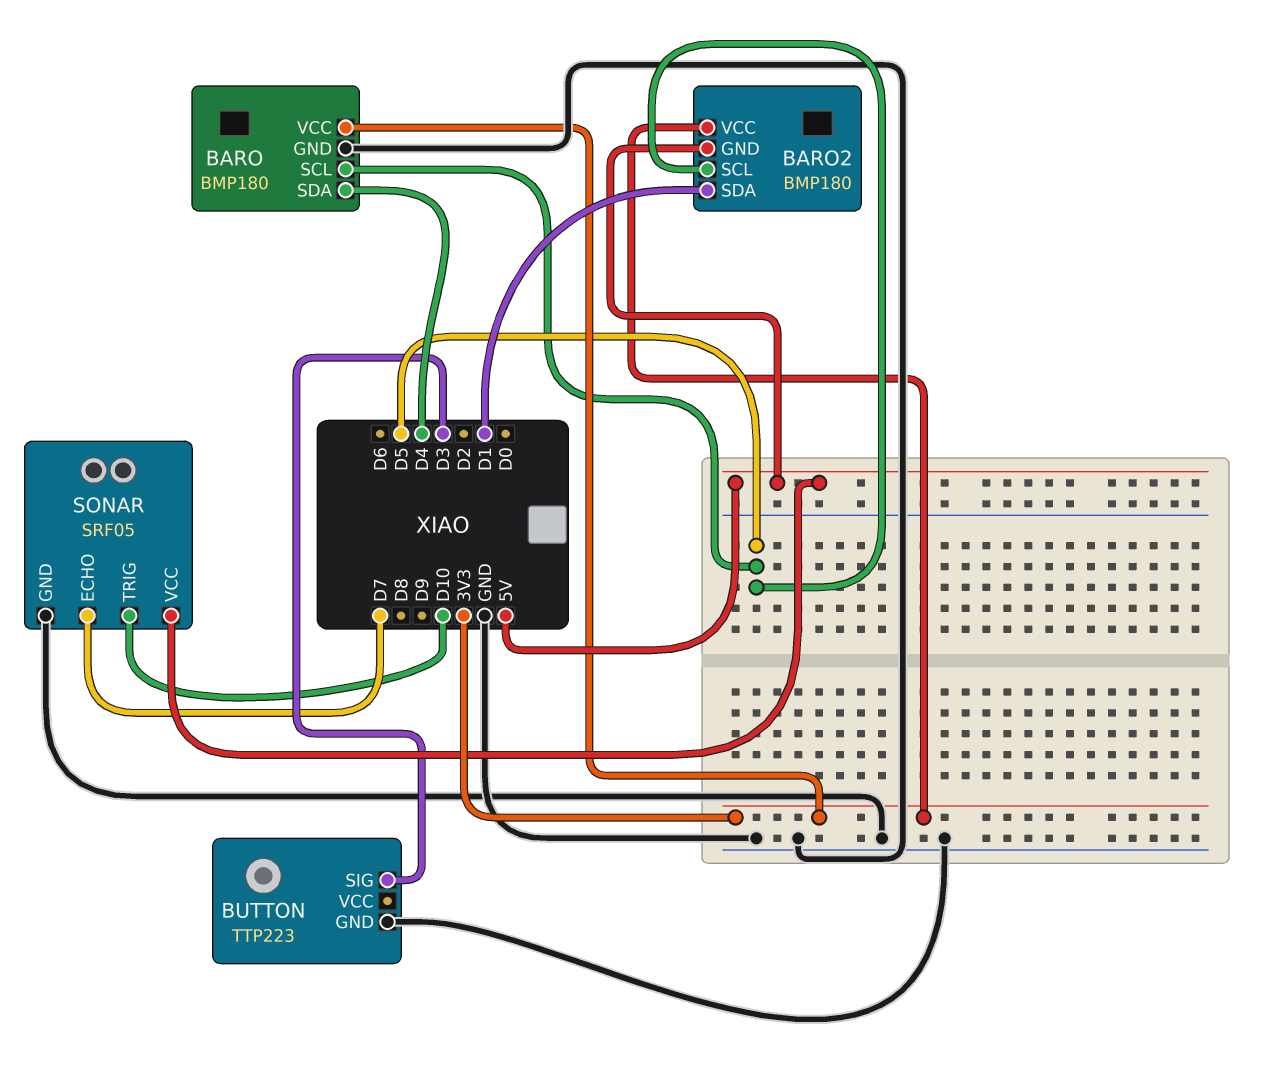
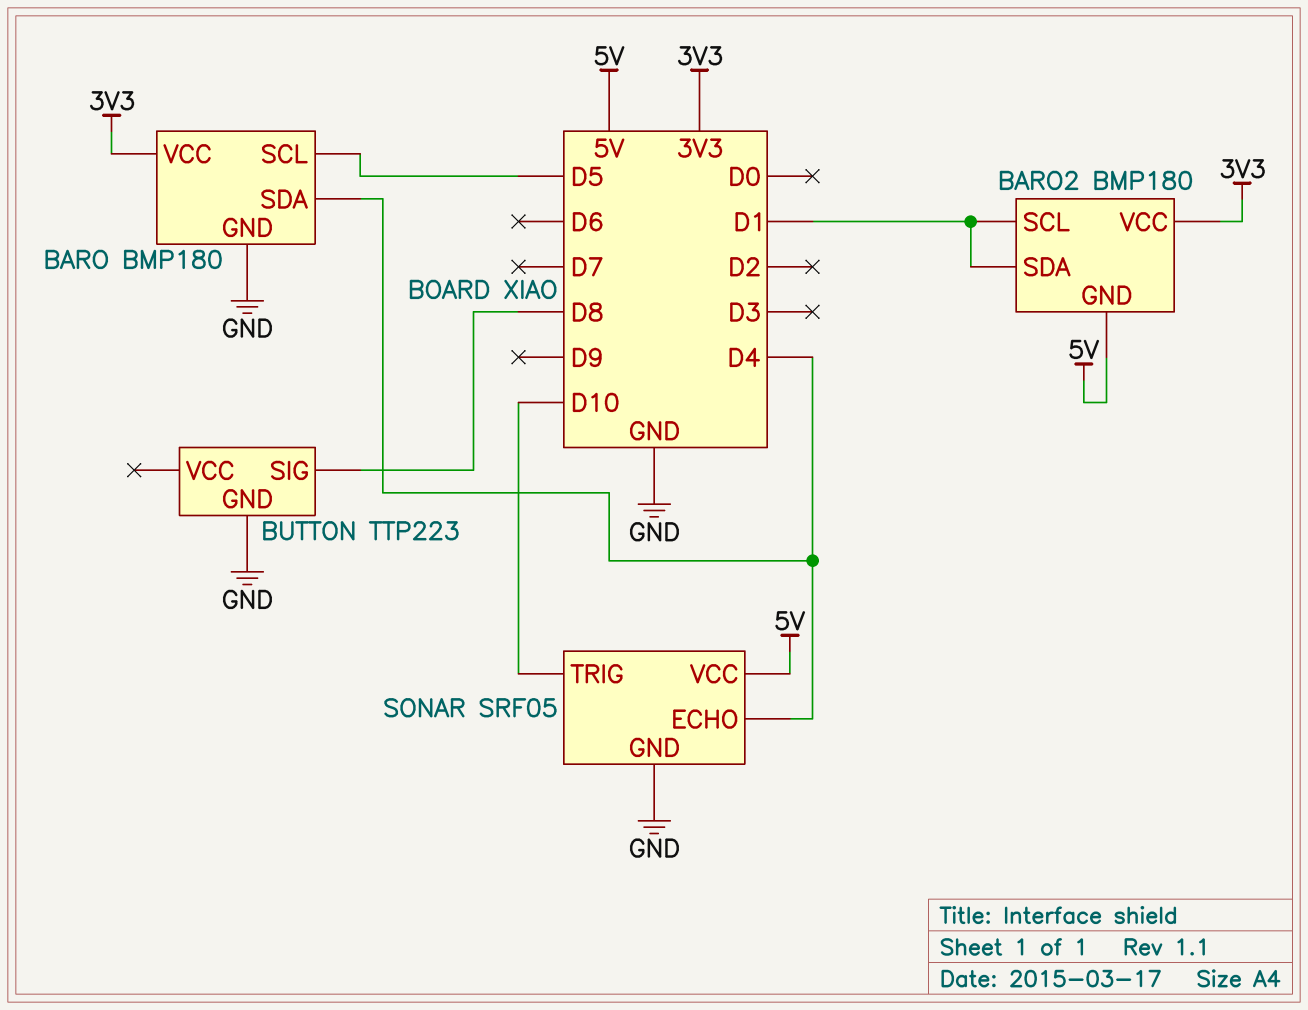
BARO2 pin SCL: D5 -> D1
BUTTON pin SIG: D3 -> D8
SONAR pin ECHO: D7 -> D4

